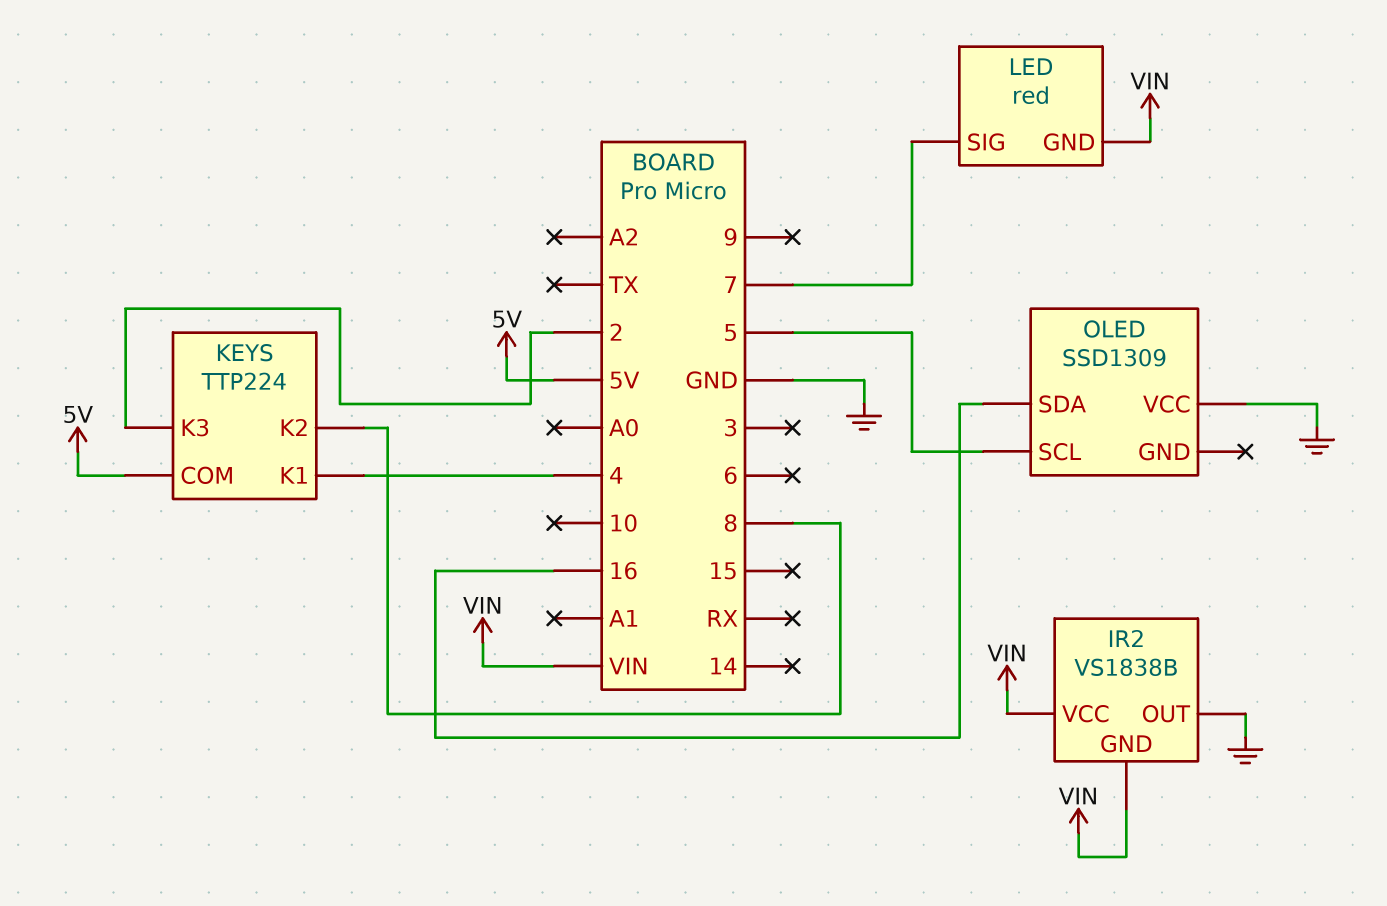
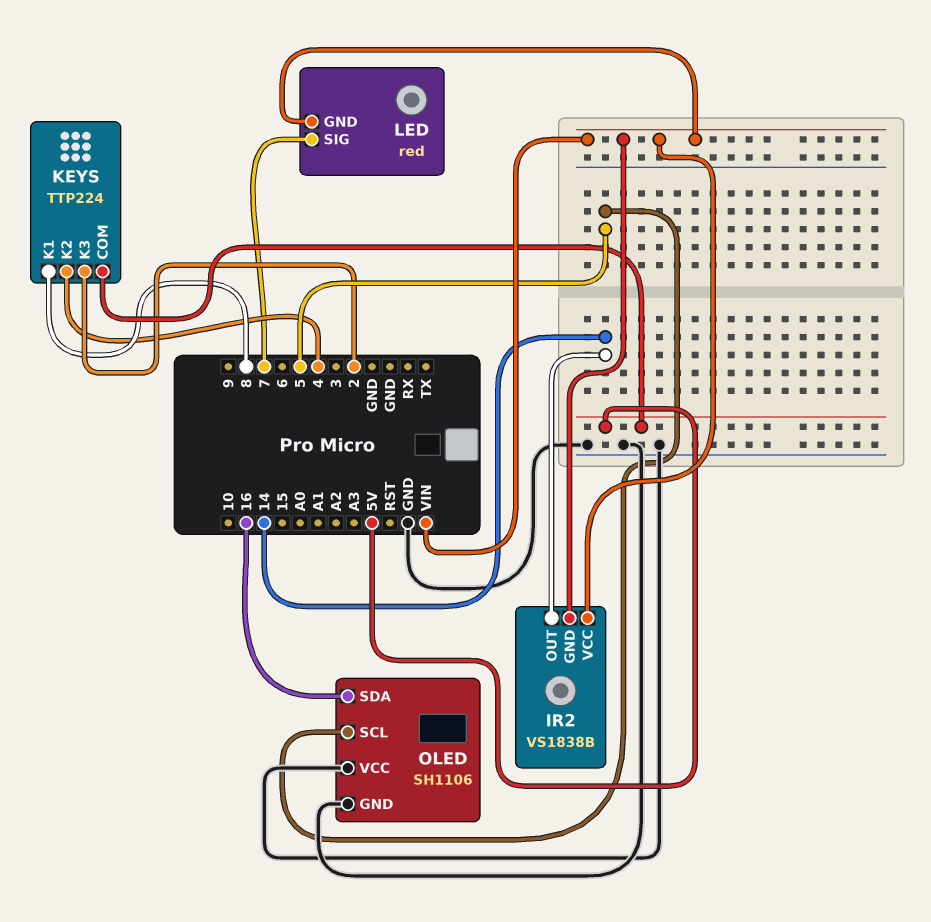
IR2 pin OUT: GND -> 14
KEYS pin K1: 4 -> 8
KEYS pin K2: 8 -> 4
OLED: SSD1309 -> SH1106
OLED pin GND: none -> GND

